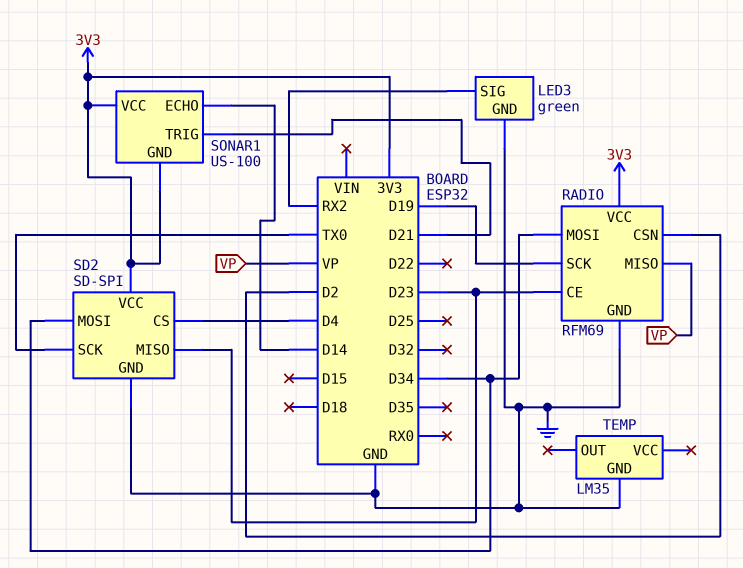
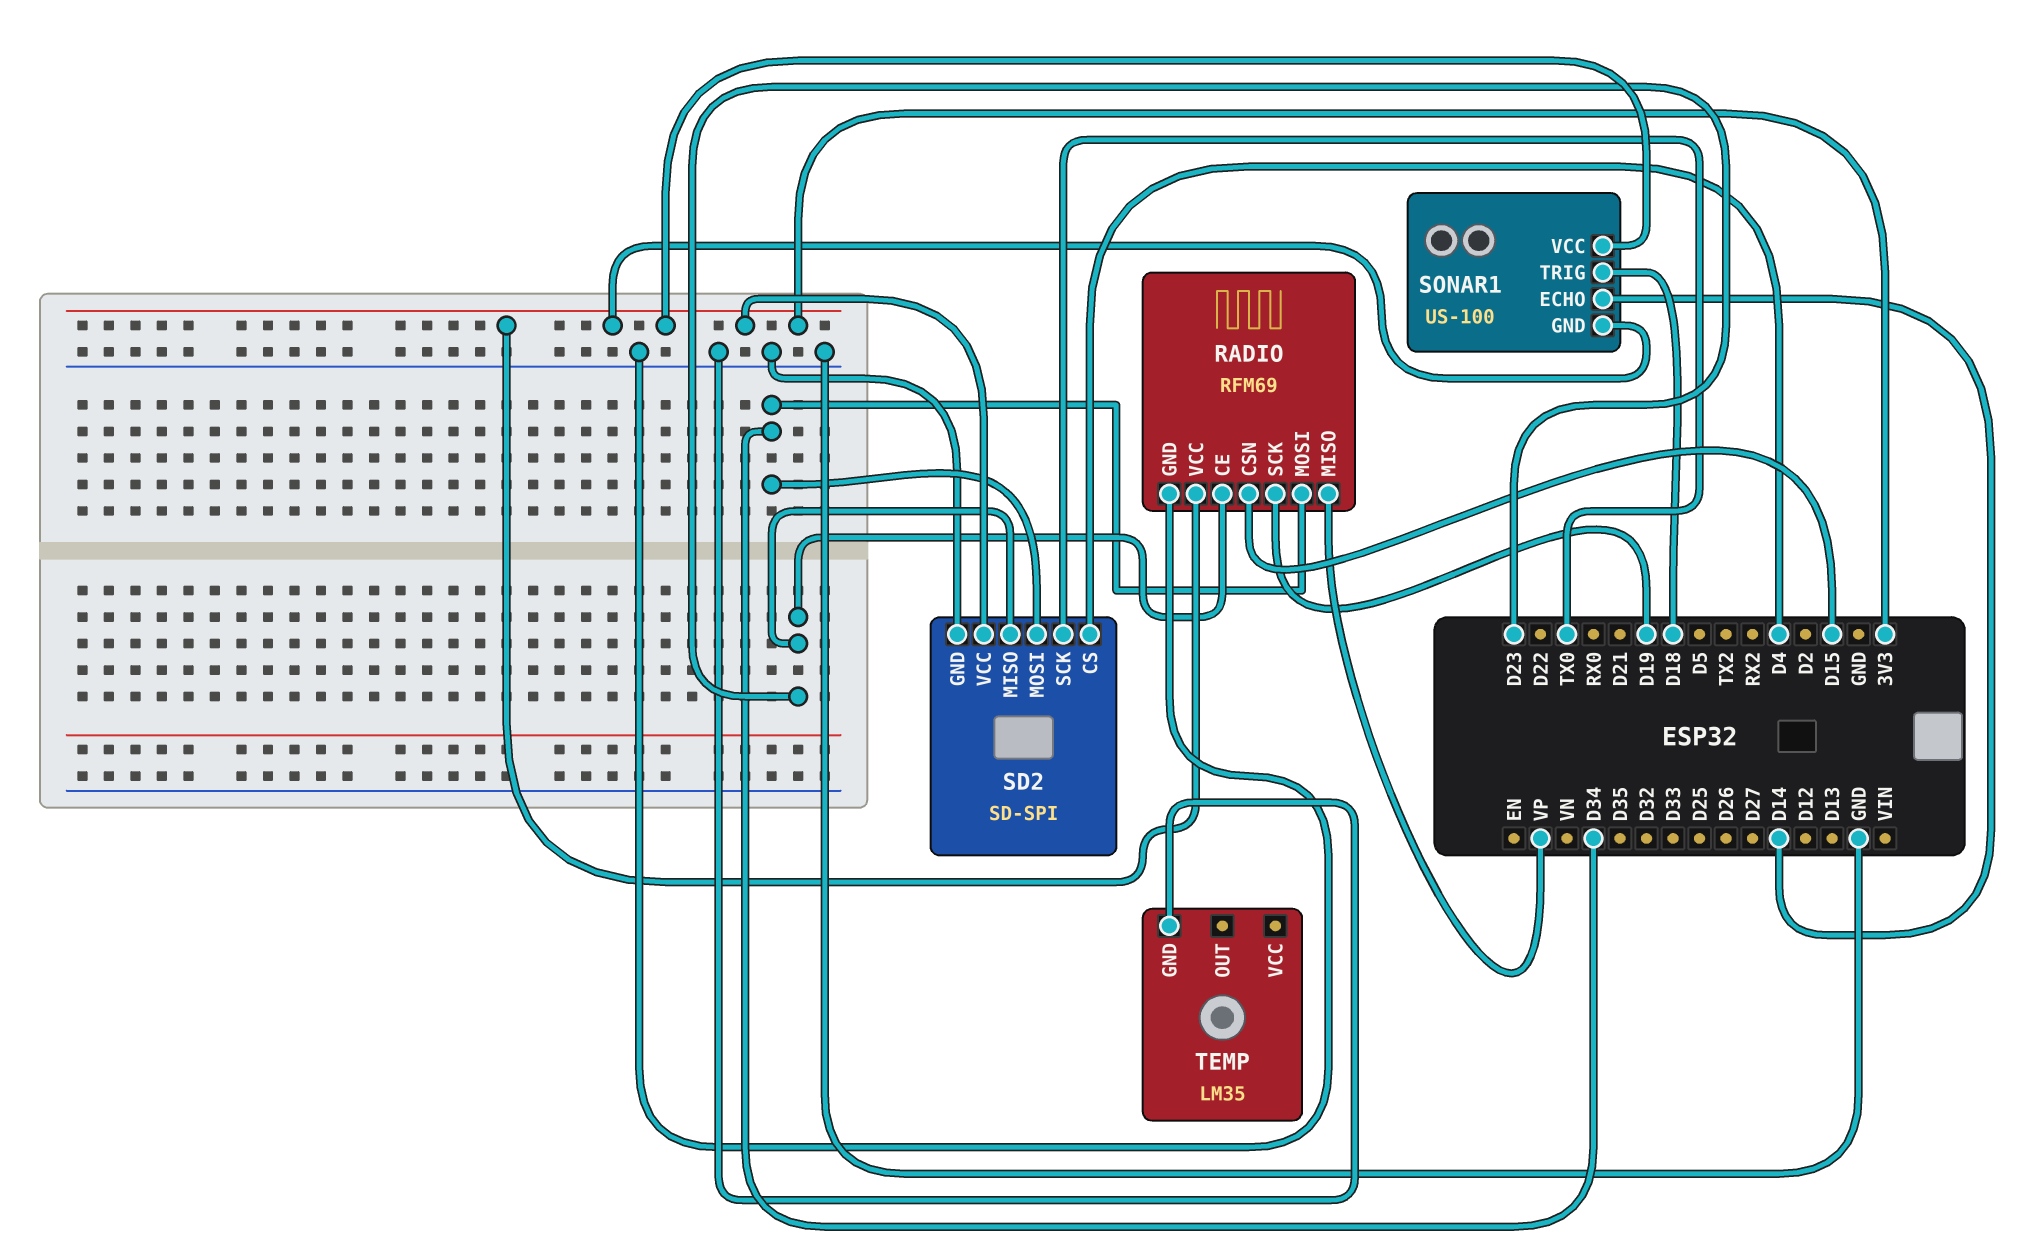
LED3: green -> none
LED3 pin GND: GND -> none
LED3 pin SIG: RX2 -> none
RADIO pin CSN: D2 -> D15
SONAR1 pin TRIG: D21 -> D18

